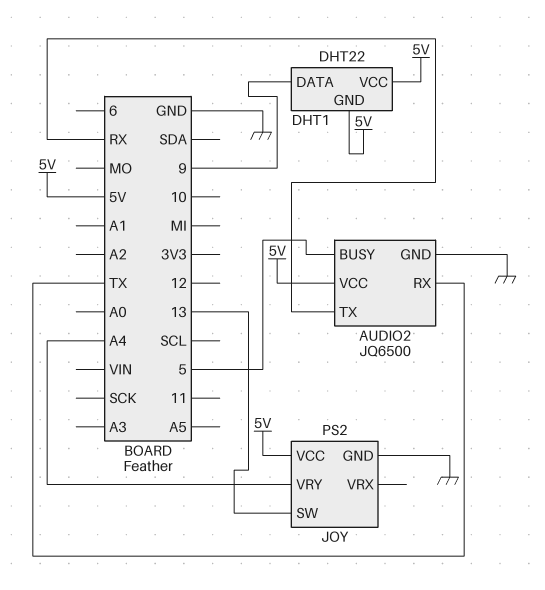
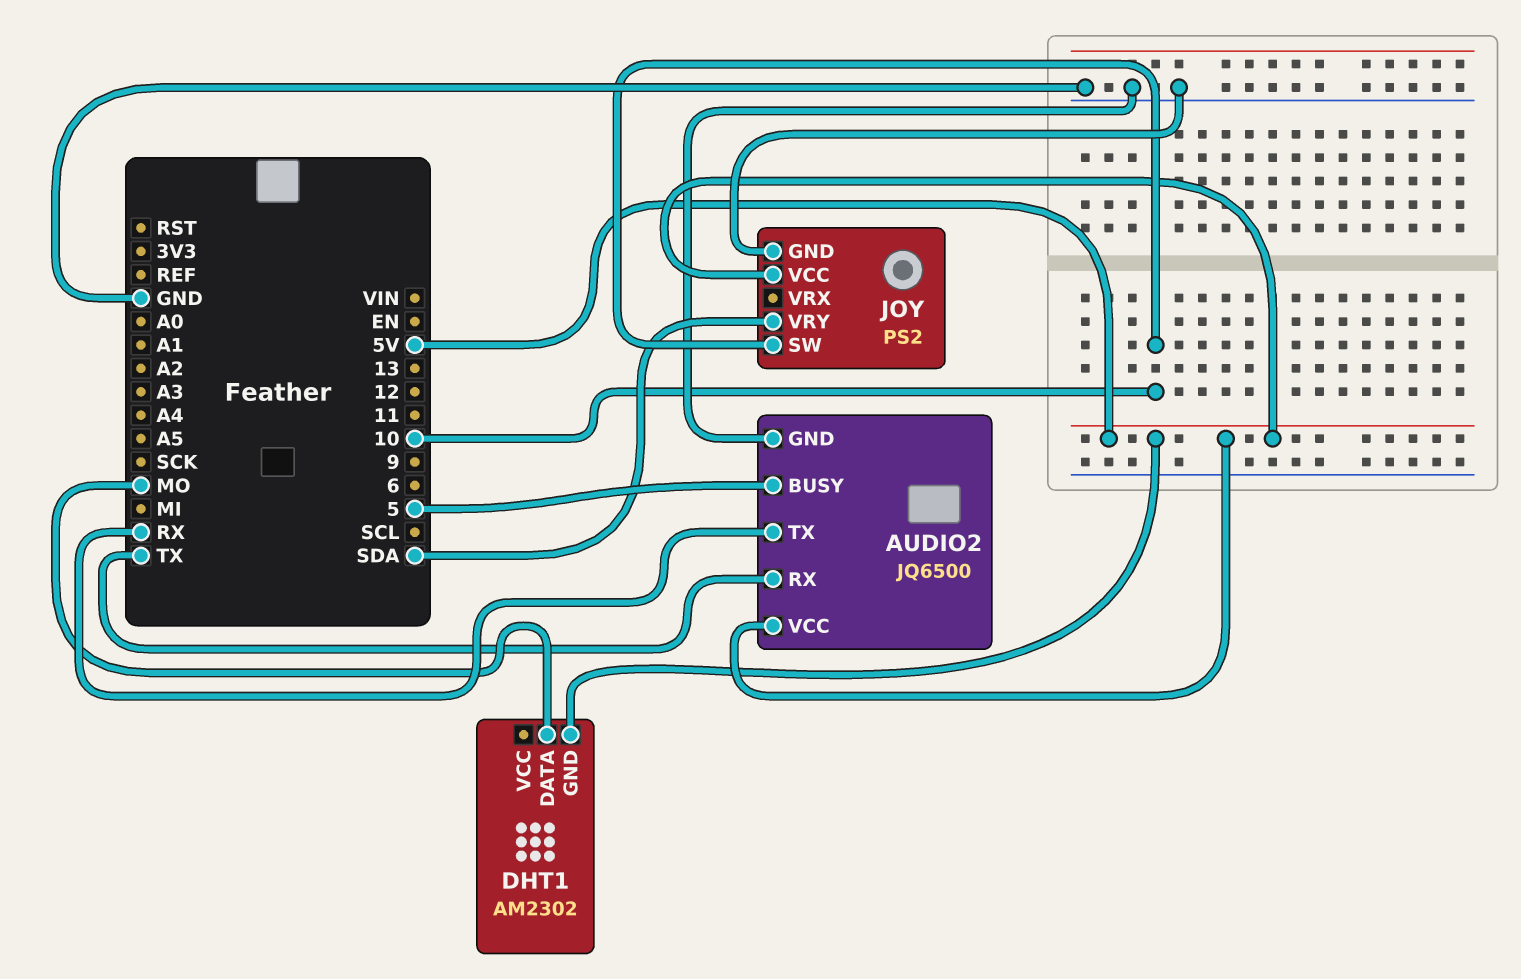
DHT1: DHT22 -> AM2302
DHT1 pin DATA: 9 -> MO
DHT1 pin VCC: 5V -> none
JOY pin SW: 13 -> 10
JOY pin VRY: A4 -> SDA

